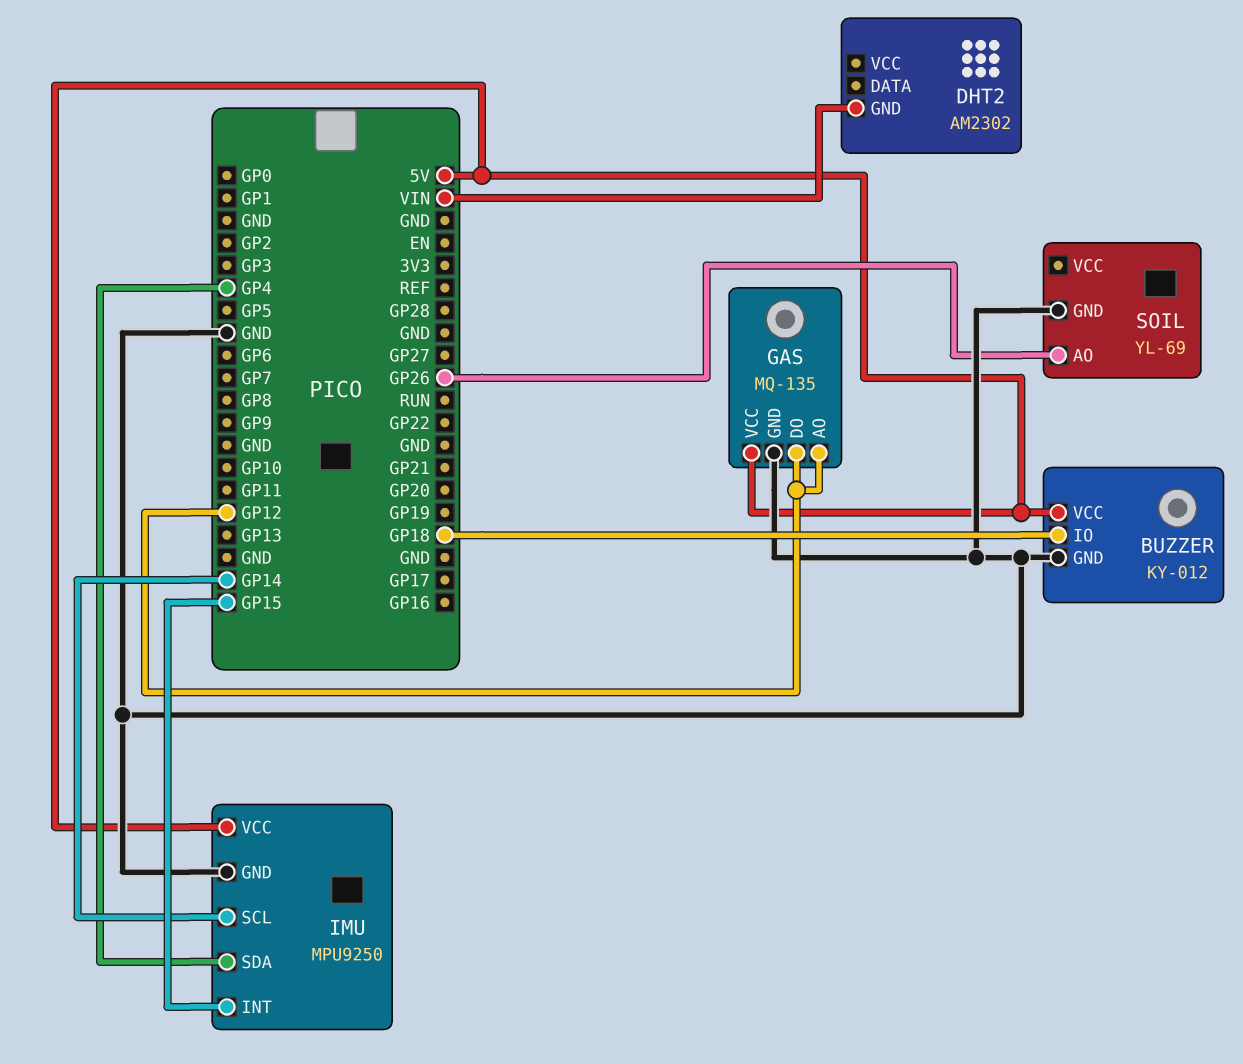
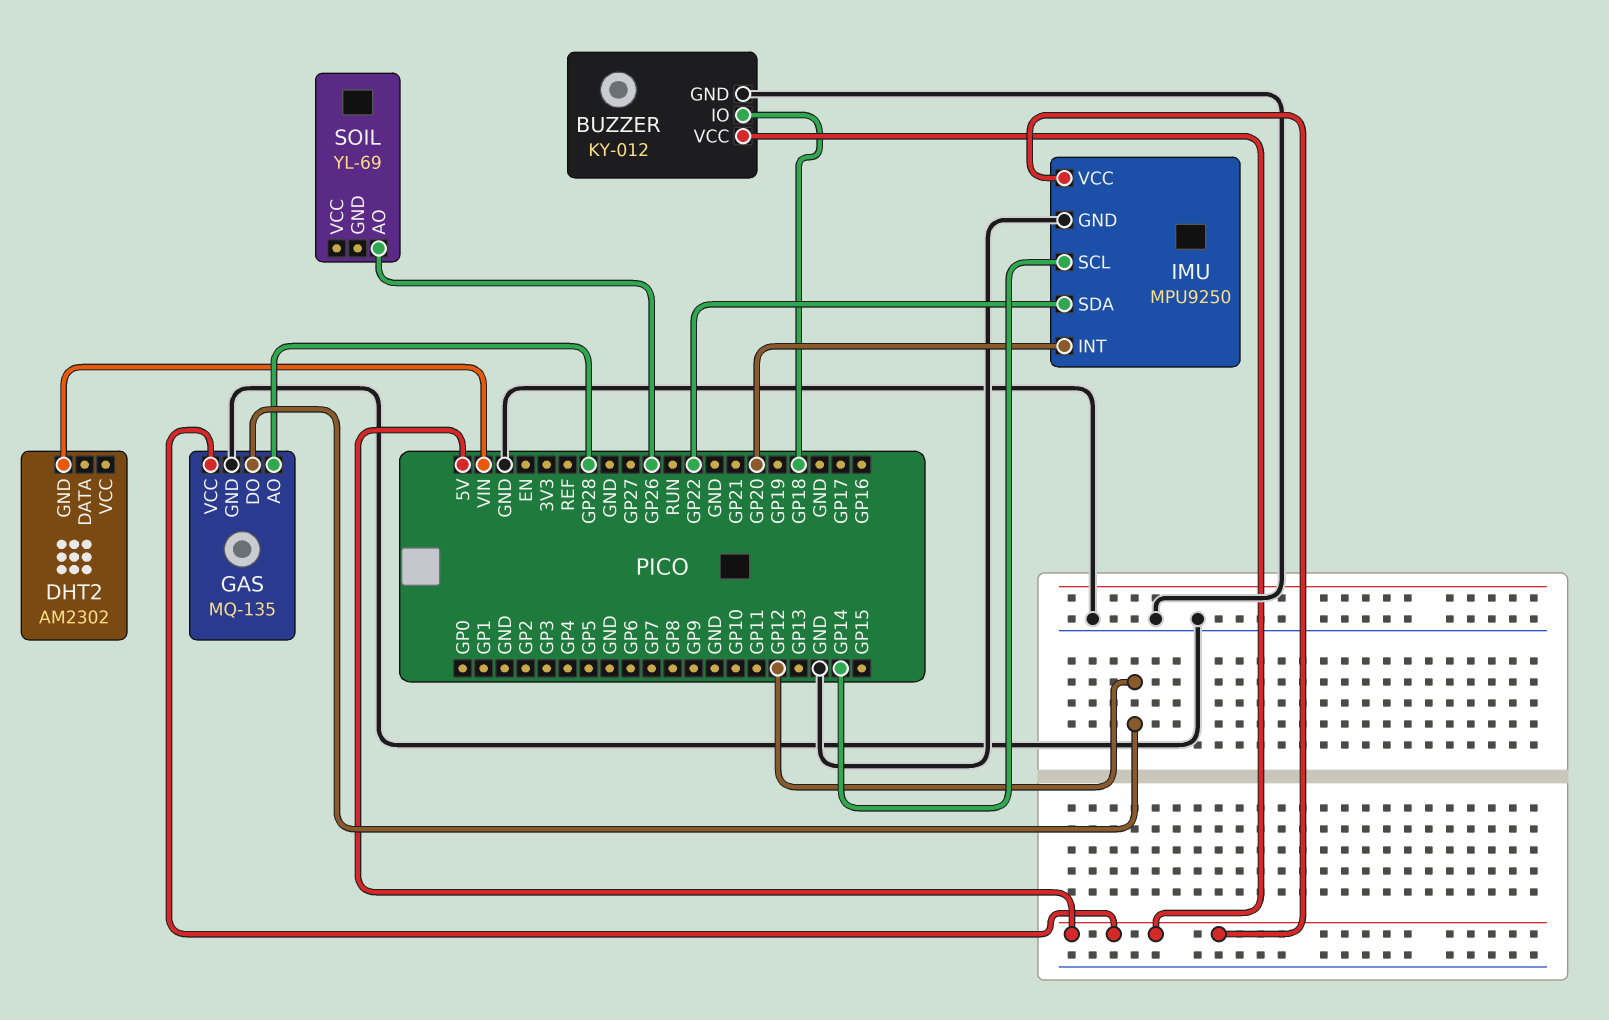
GAS pin AO: GP12 -> GP28
IMU pin INT: GP15 -> GP20
IMU pin SDA: GP4 -> GP22
SOIL pin GND: GND -> none

